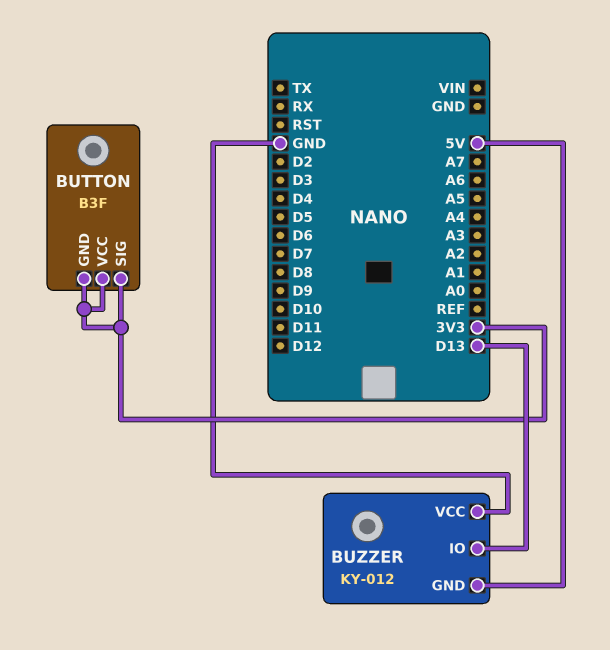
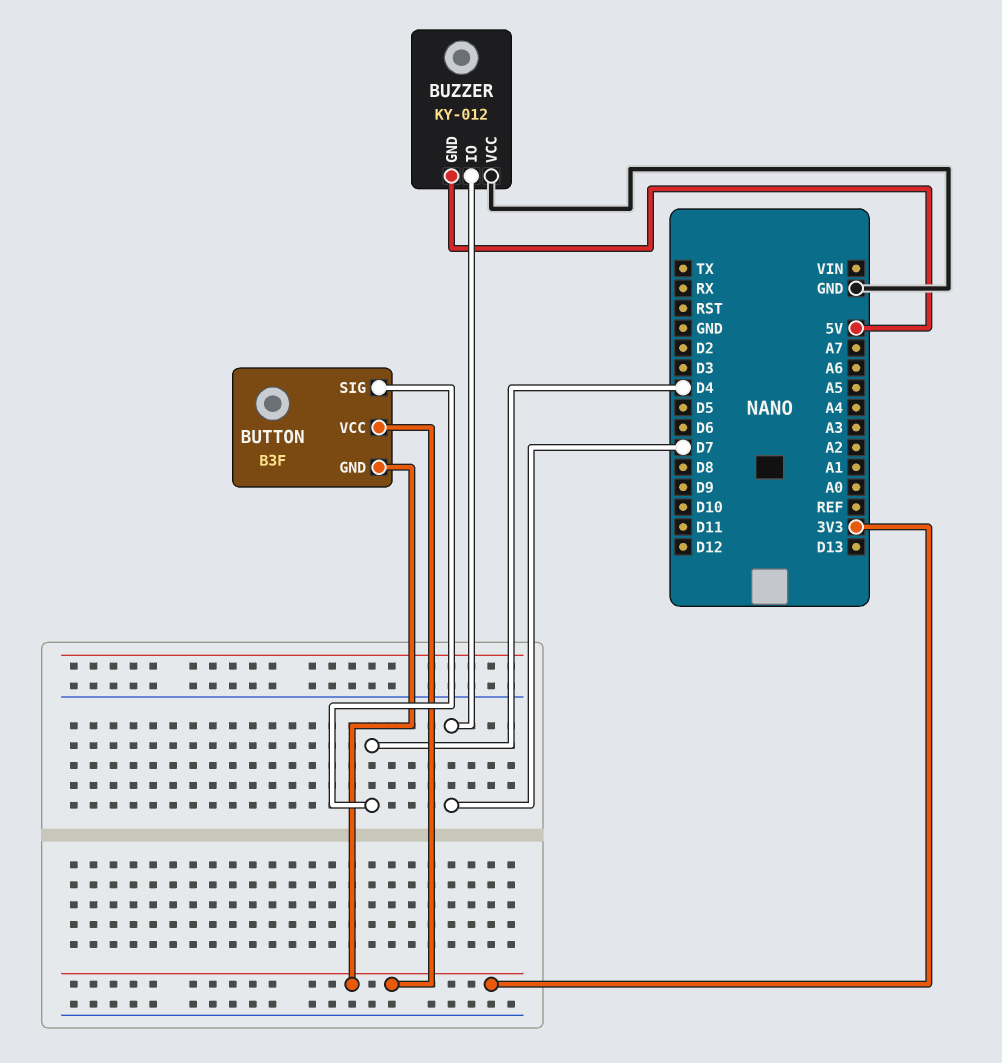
BUTTON pin SIG: 3V3 -> D4
BUZZER pin IO: D13 -> D7

